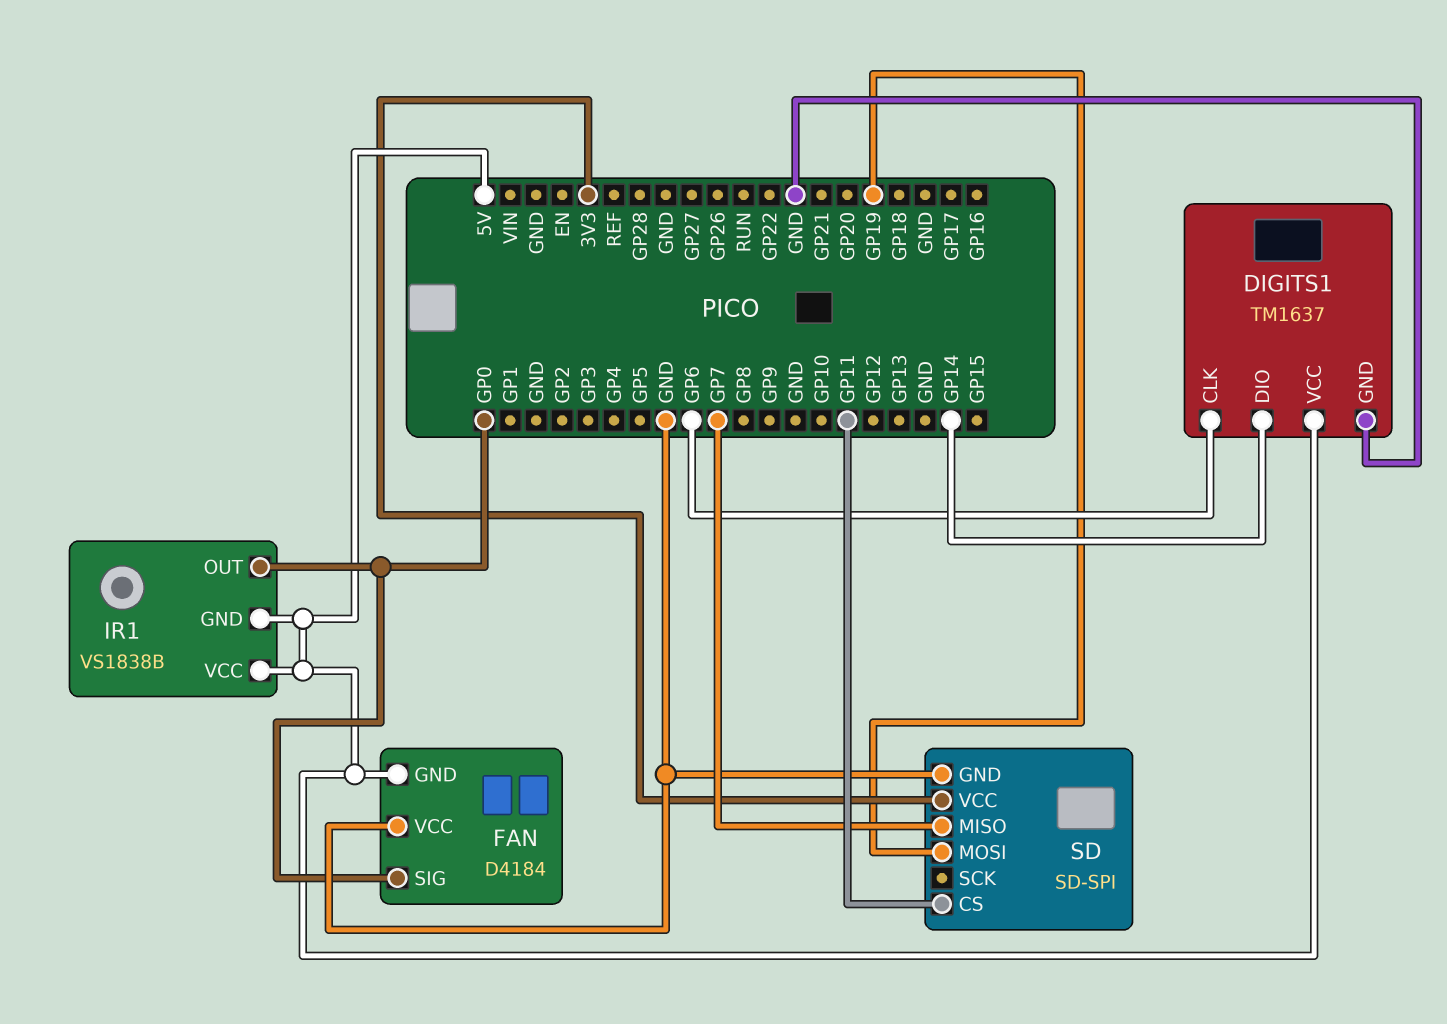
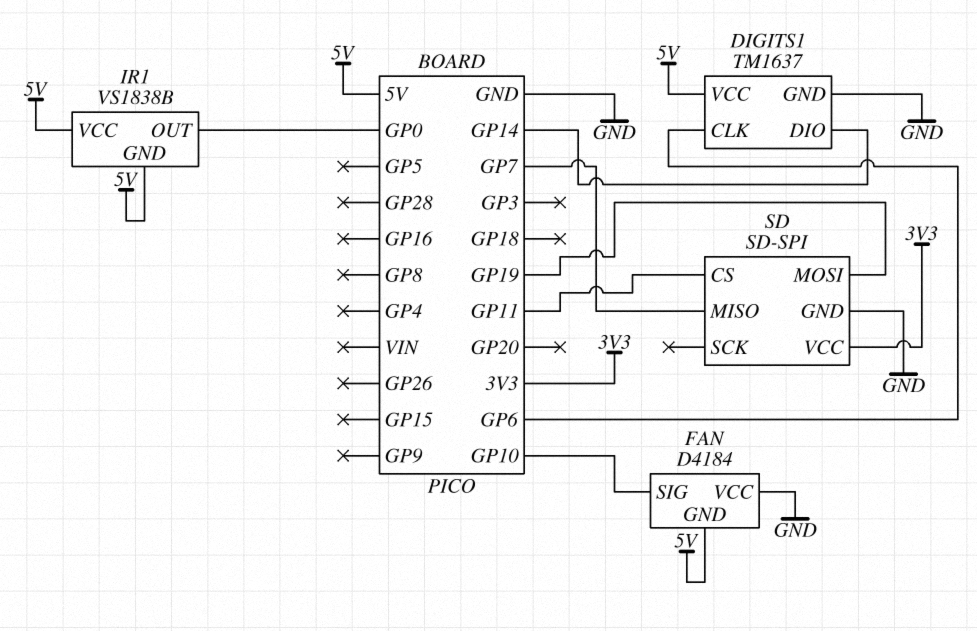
FAN pin SIG: GP0 -> GP10

